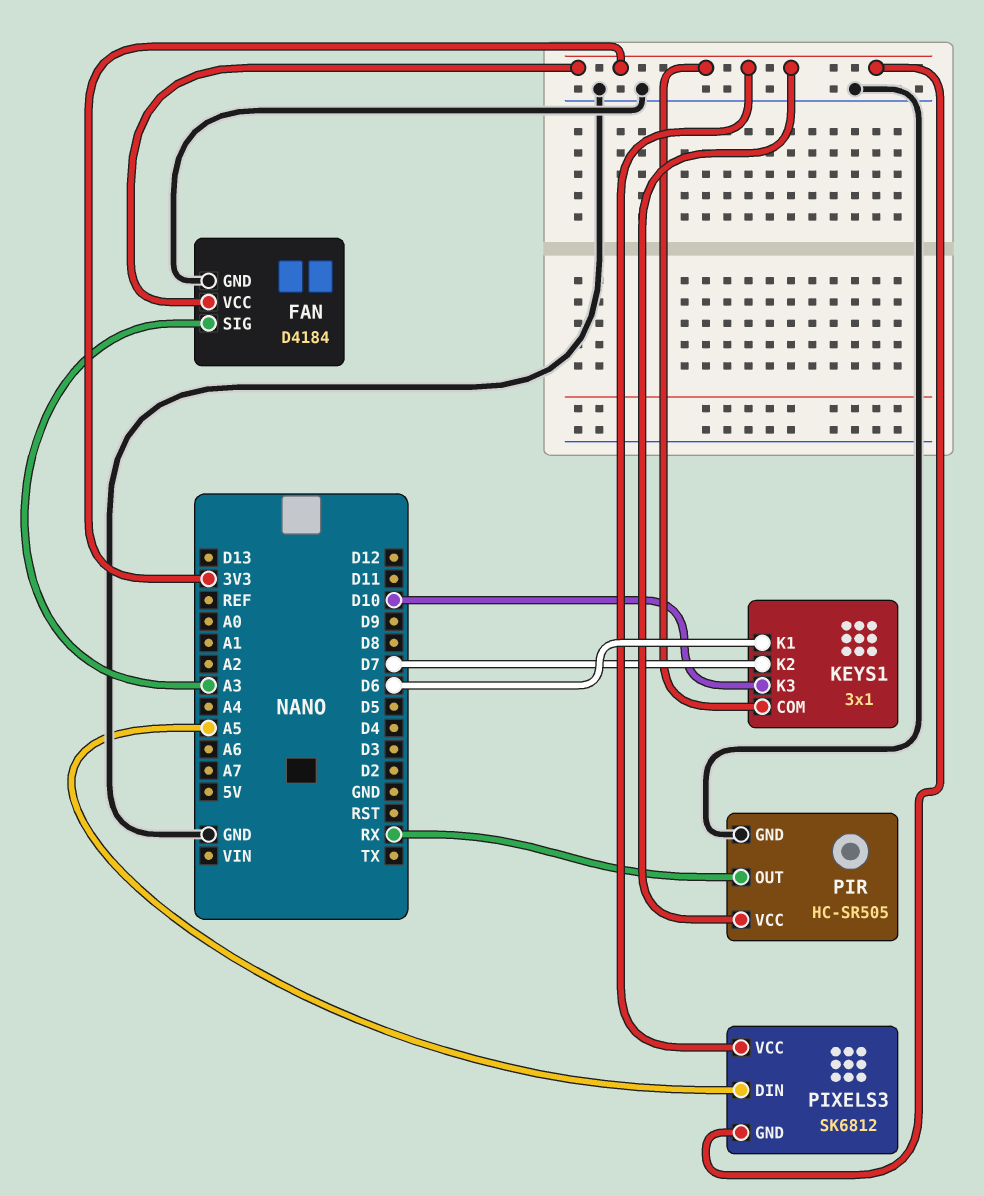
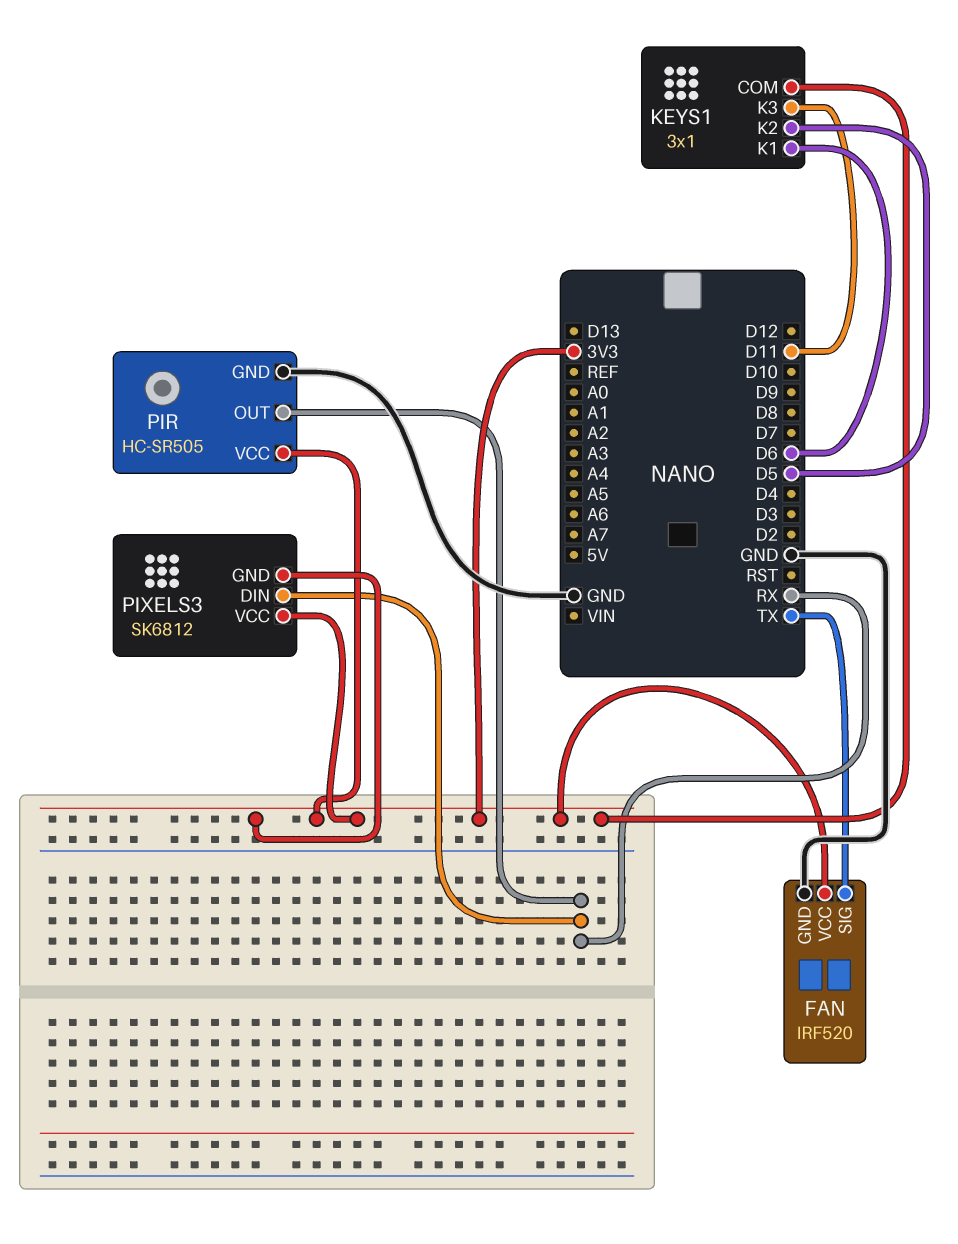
FAN: D4184 -> IRF520
FAN pin SIG: A3 -> TX
KEYS1 pin K2: D7 -> D5
KEYS1 pin K3: D10 -> D11
PIXELS3 pin DIN: A5 -> RX

